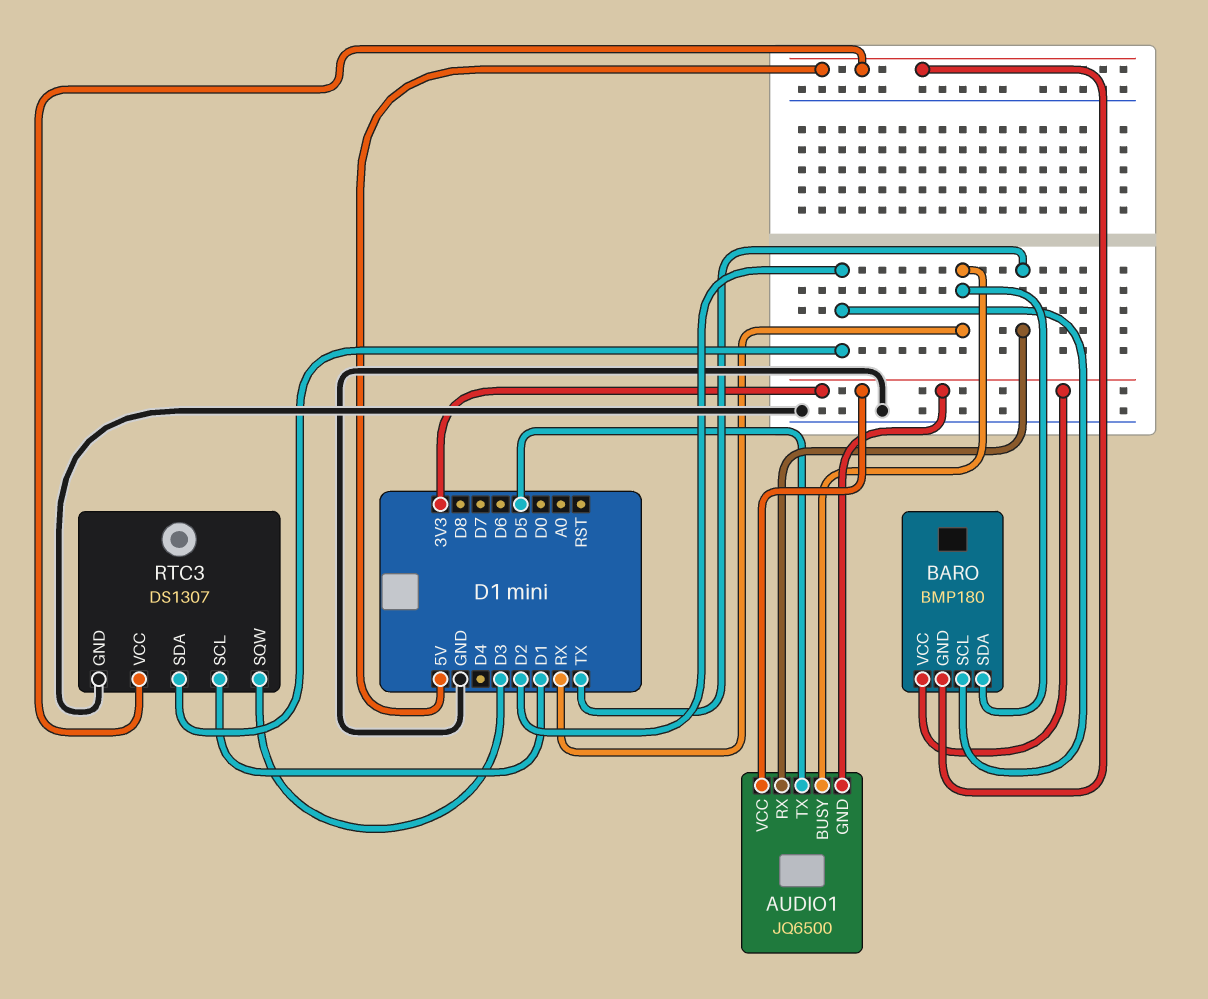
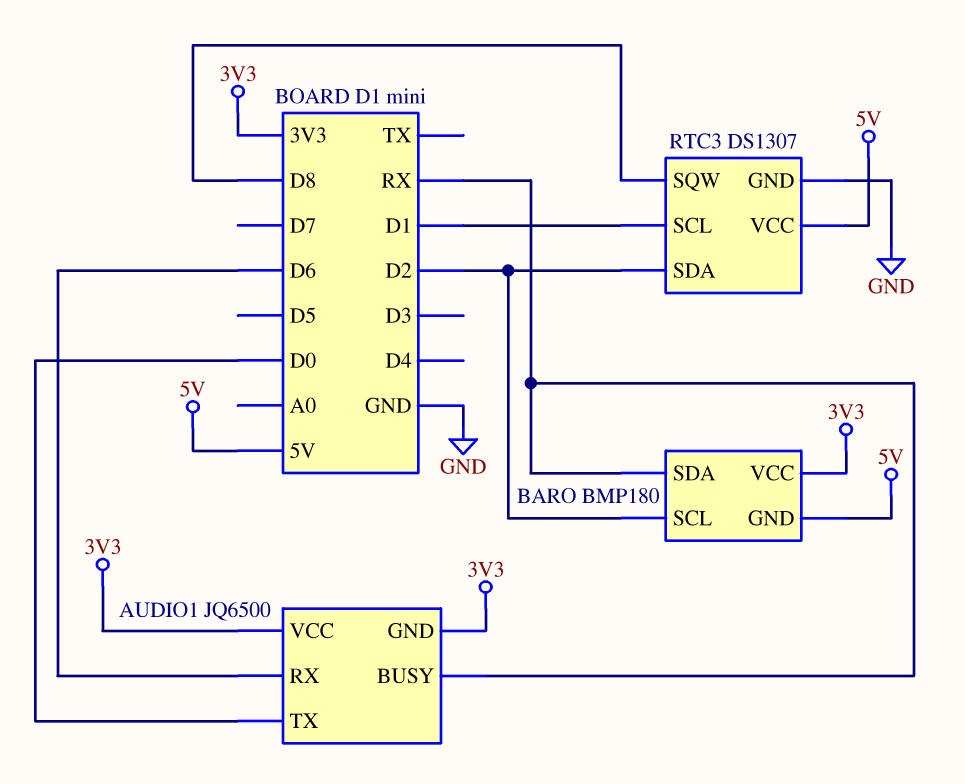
AUDIO1 pin RX: TX -> D6
AUDIO1 pin TX: D5 -> D0
RTC3 pin SQW: D3 -> D8

